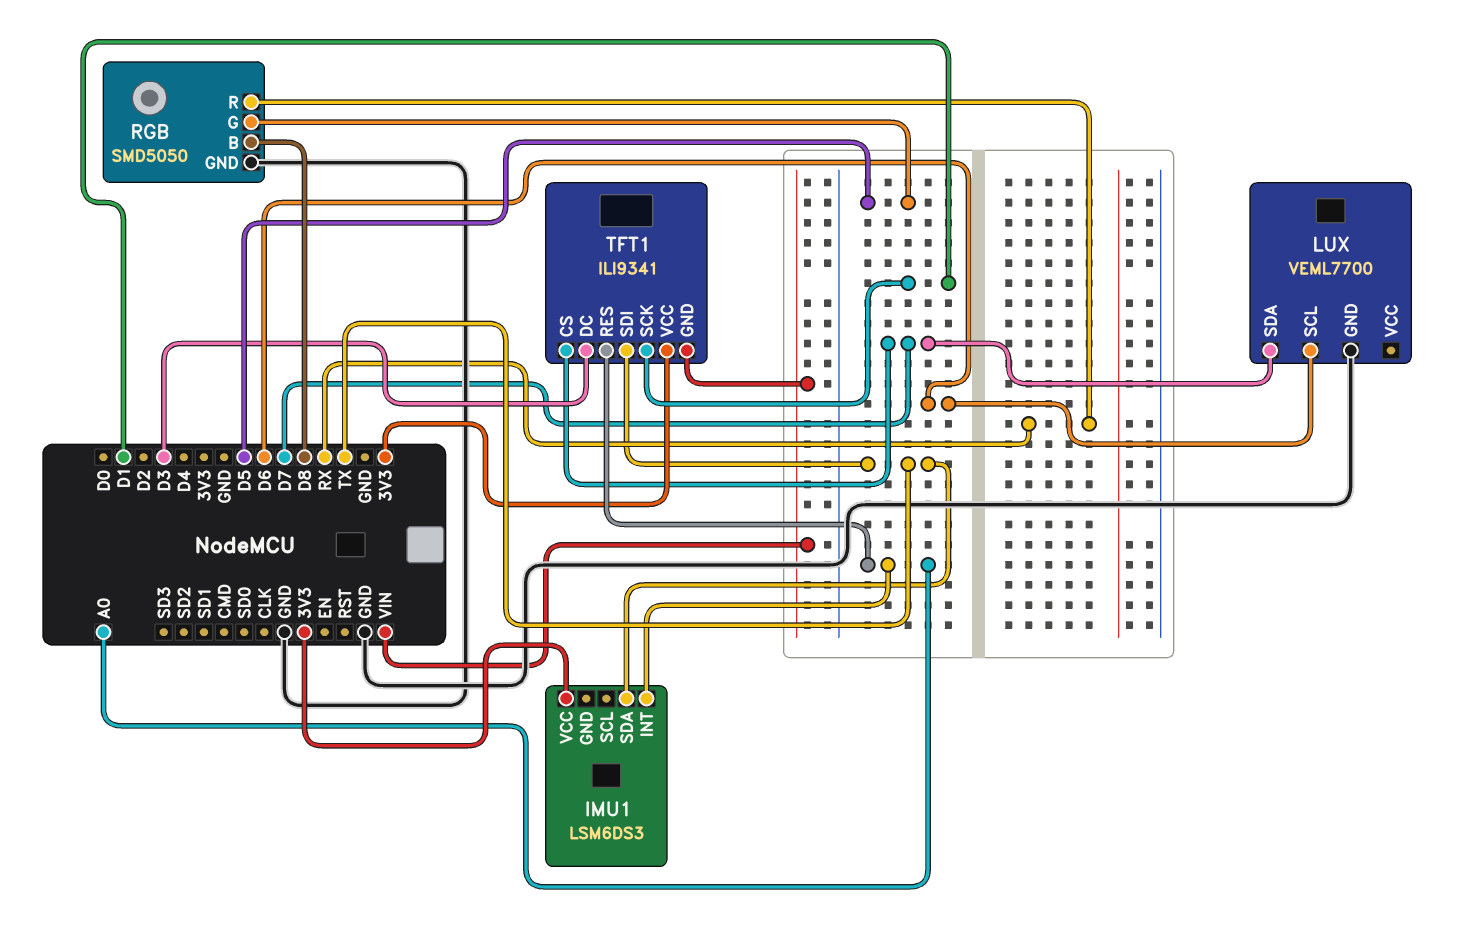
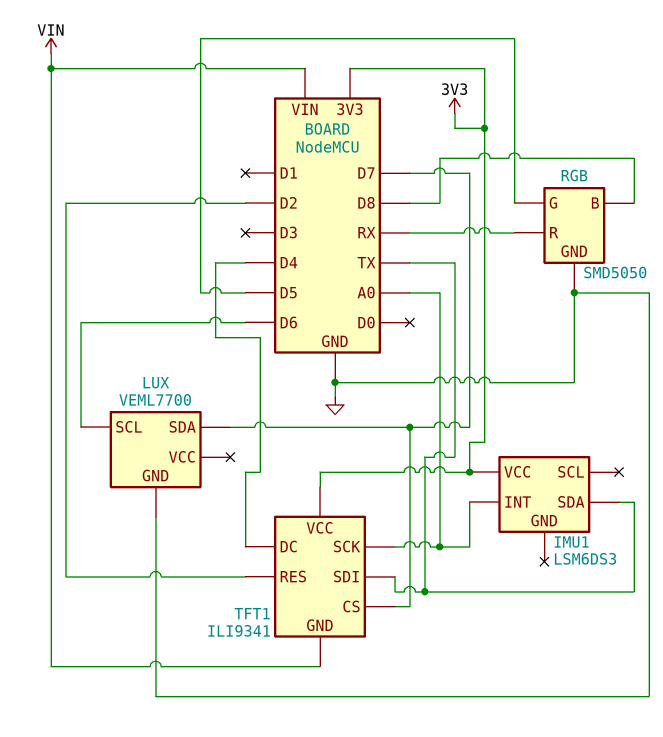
TFT1 pin DC: D3 -> D4
TFT1 pin RES: A0 -> D2
TFT1 pin SCK: D1 -> A0

